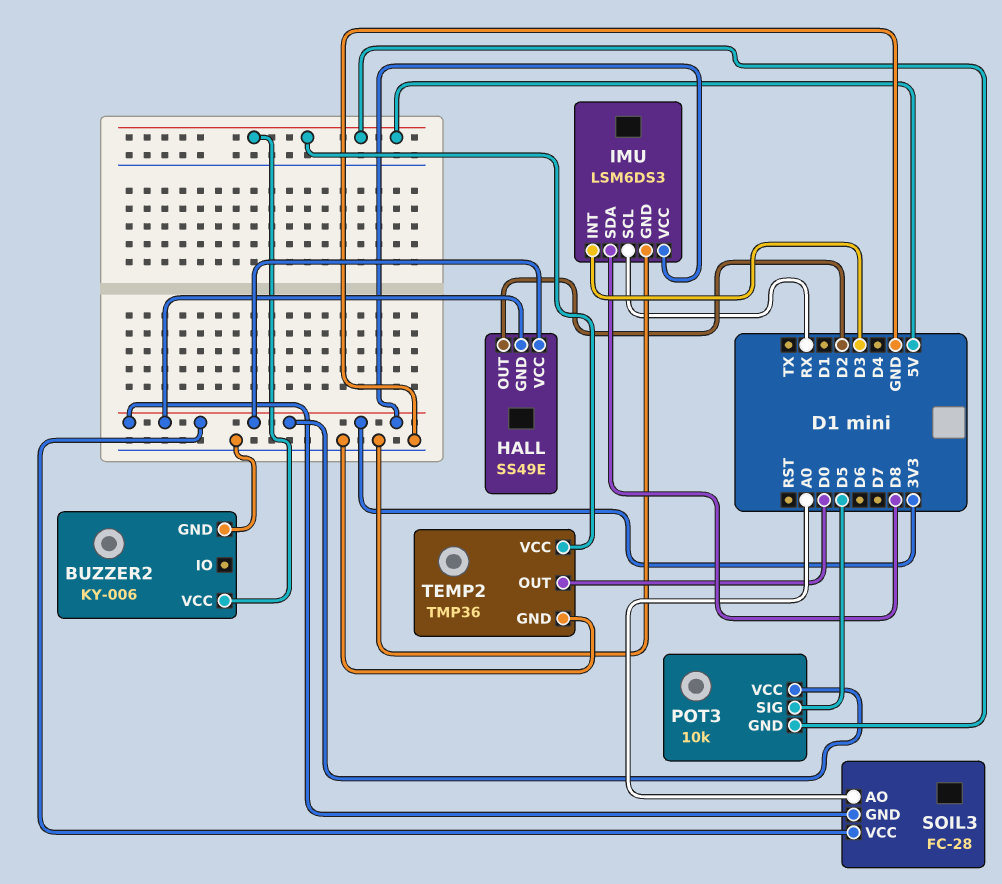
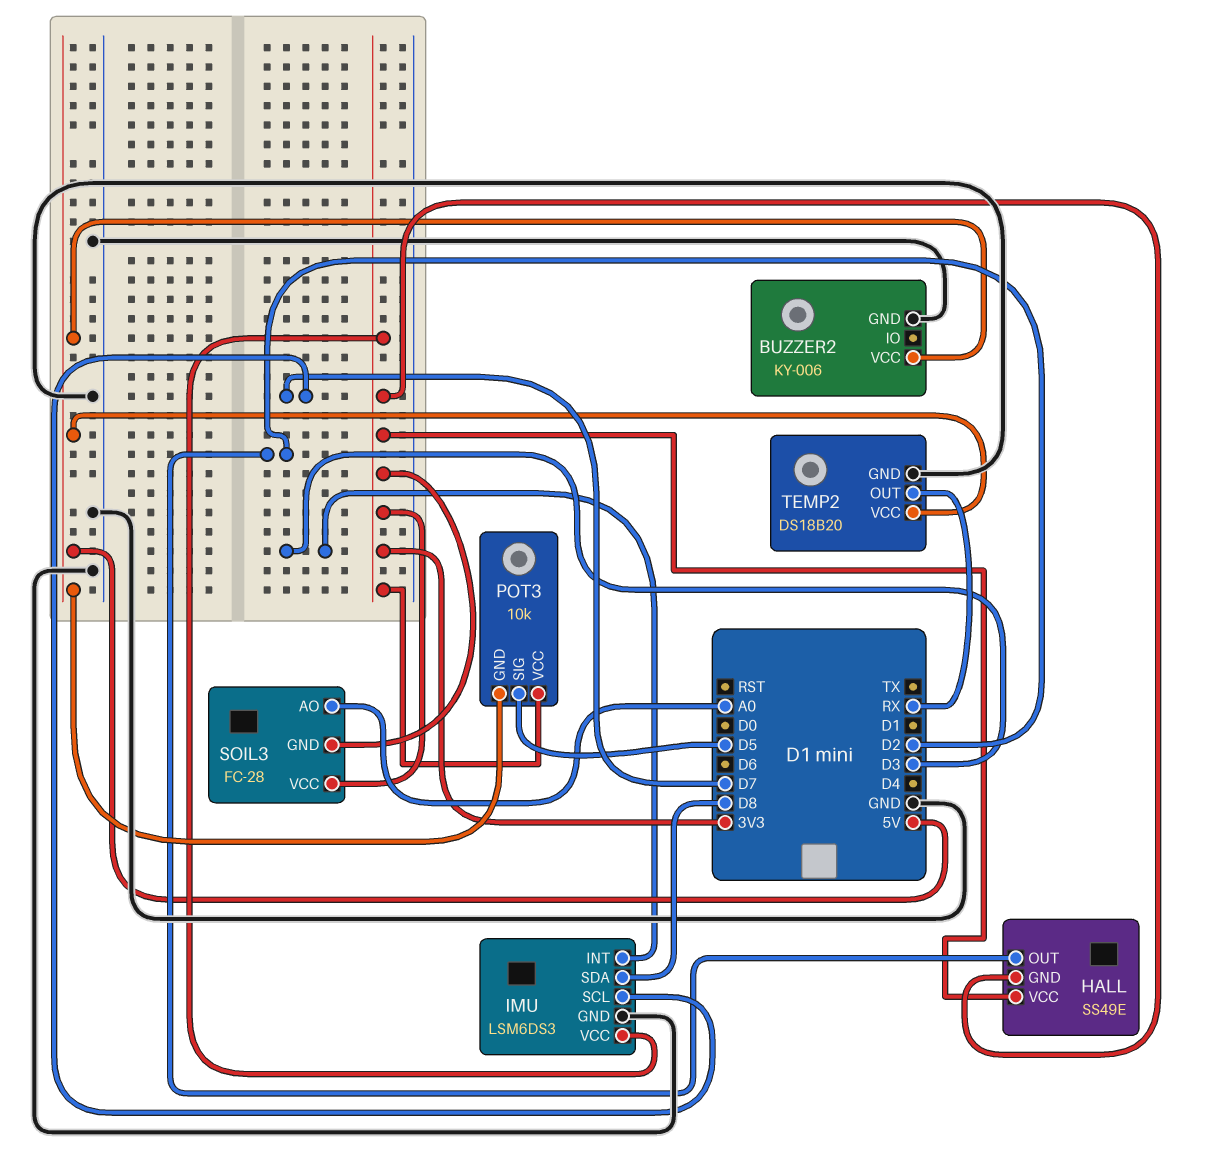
IMU pin SCL: RX -> D7
TEMP2: TMP36 -> DS18B20
TEMP2 pin OUT: D0 -> RX

